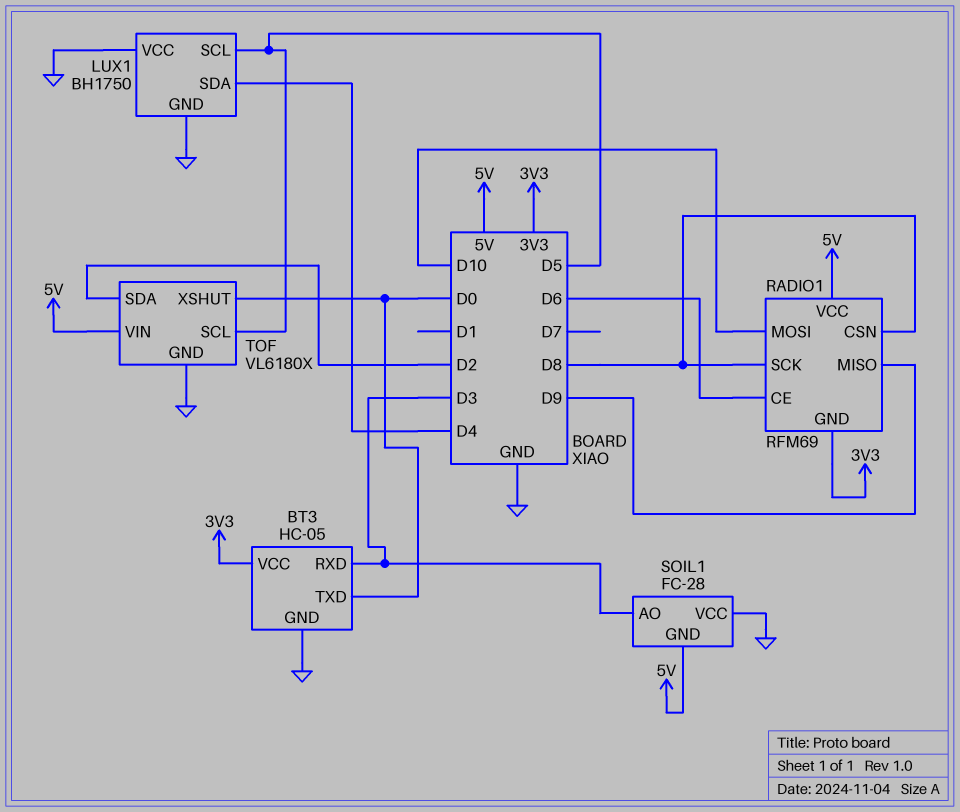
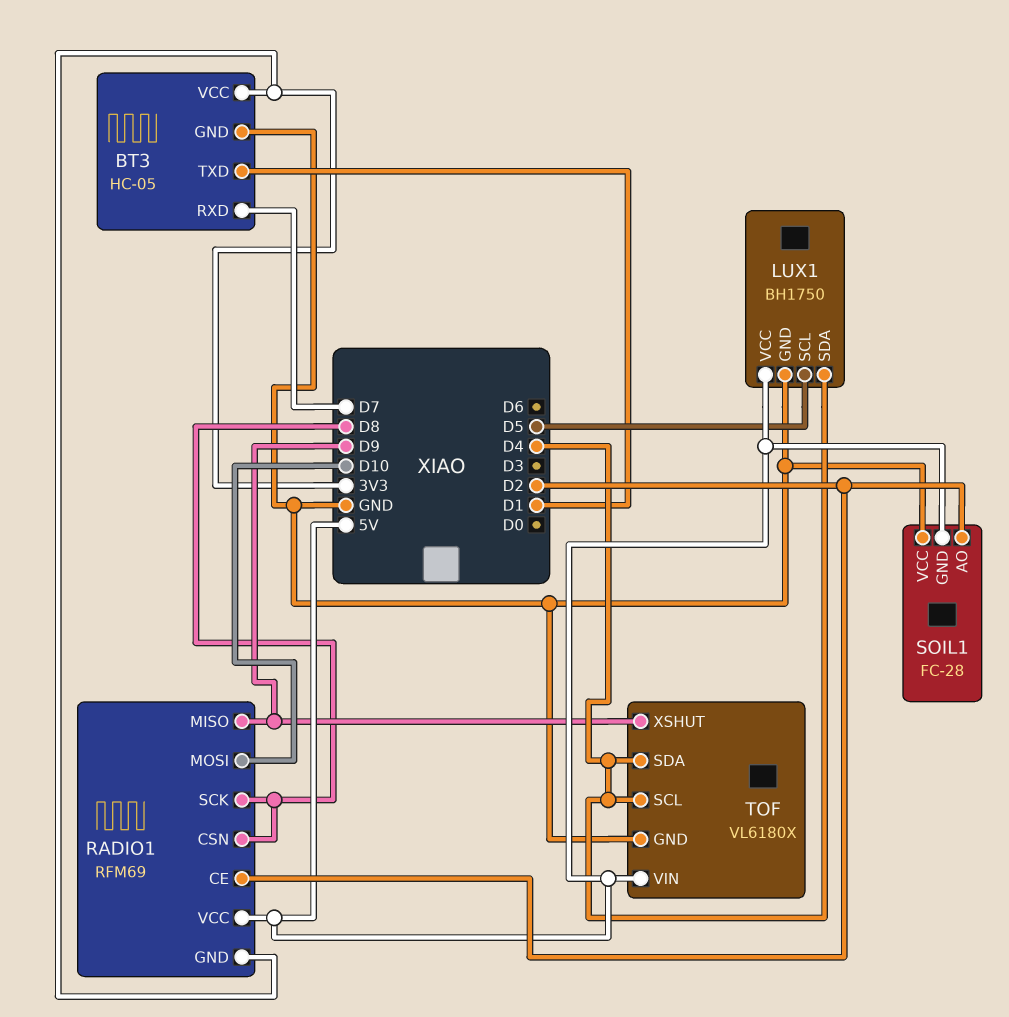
BT3 pin RXD: D3 -> D7
BT3 pin TXD: D0 -> D1
LUX1 pin VCC: GND -> 5V
RADIO1 pin CE: D6 -> D2
SOIL1 pin AO: D3 -> D2
TOF pin SCL: D5 -> D4
TOF pin SDA: D2 -> D4
TOF pin XSHUT: D0 -> D9

